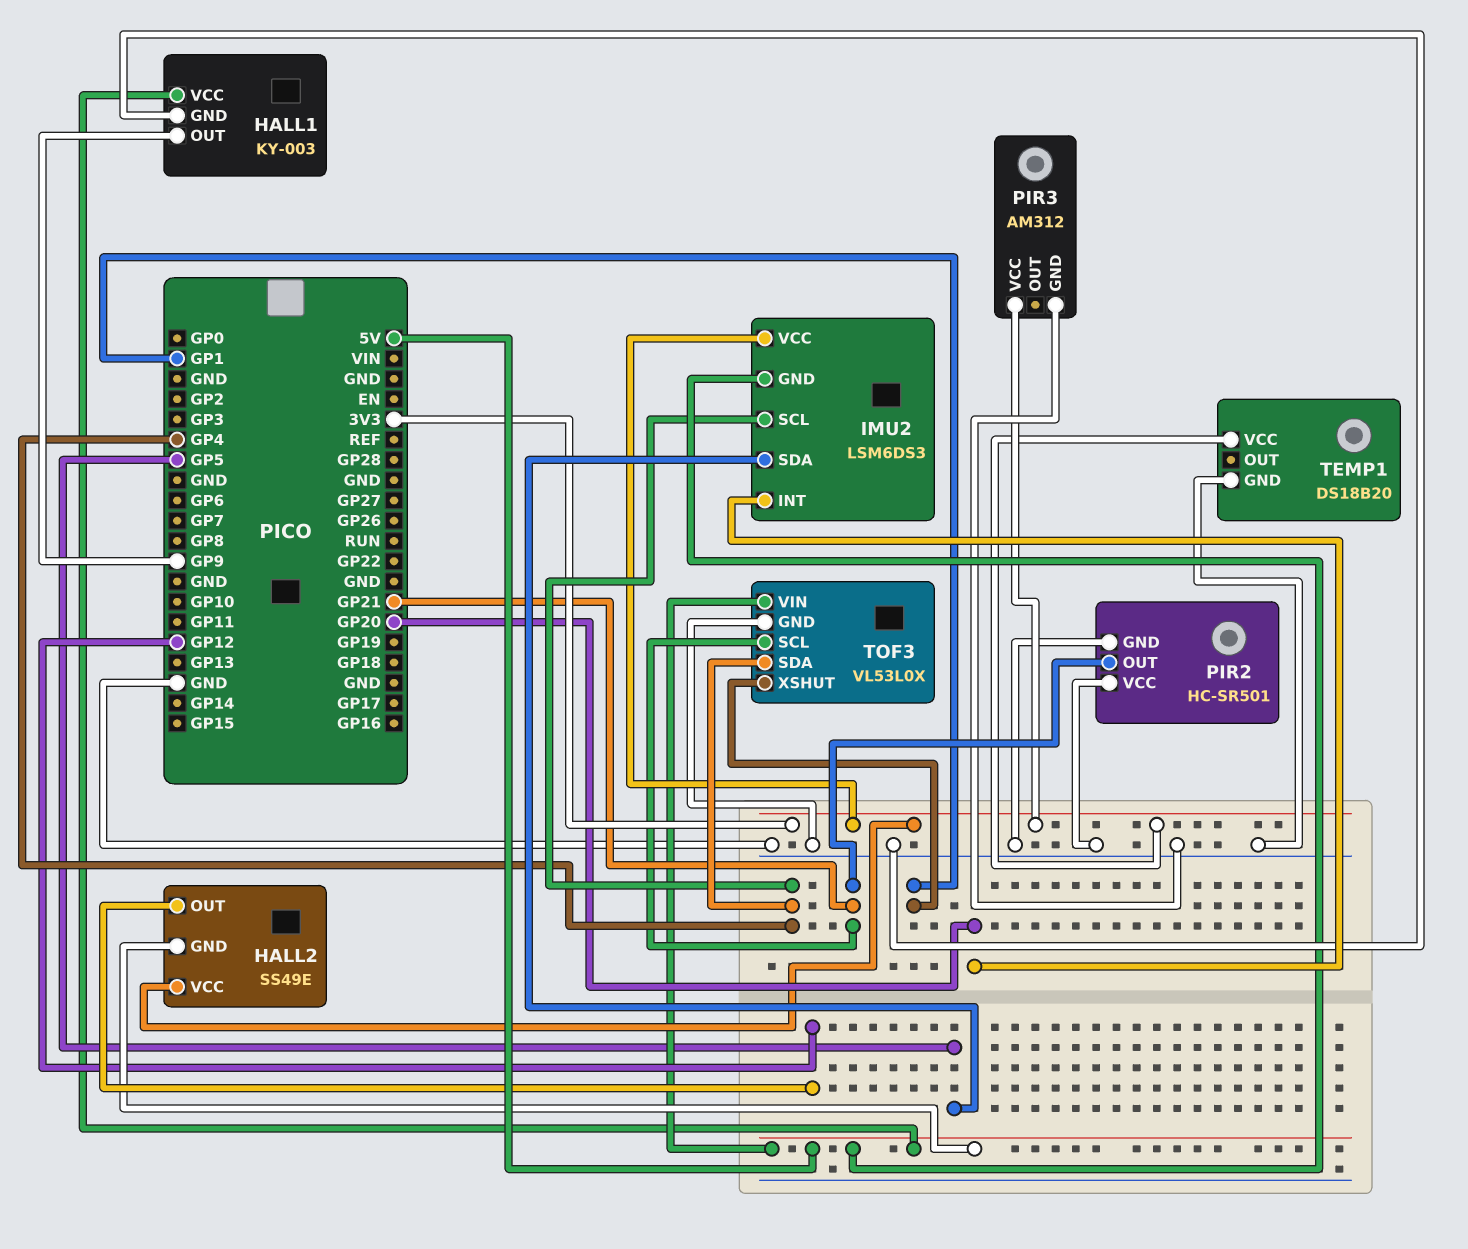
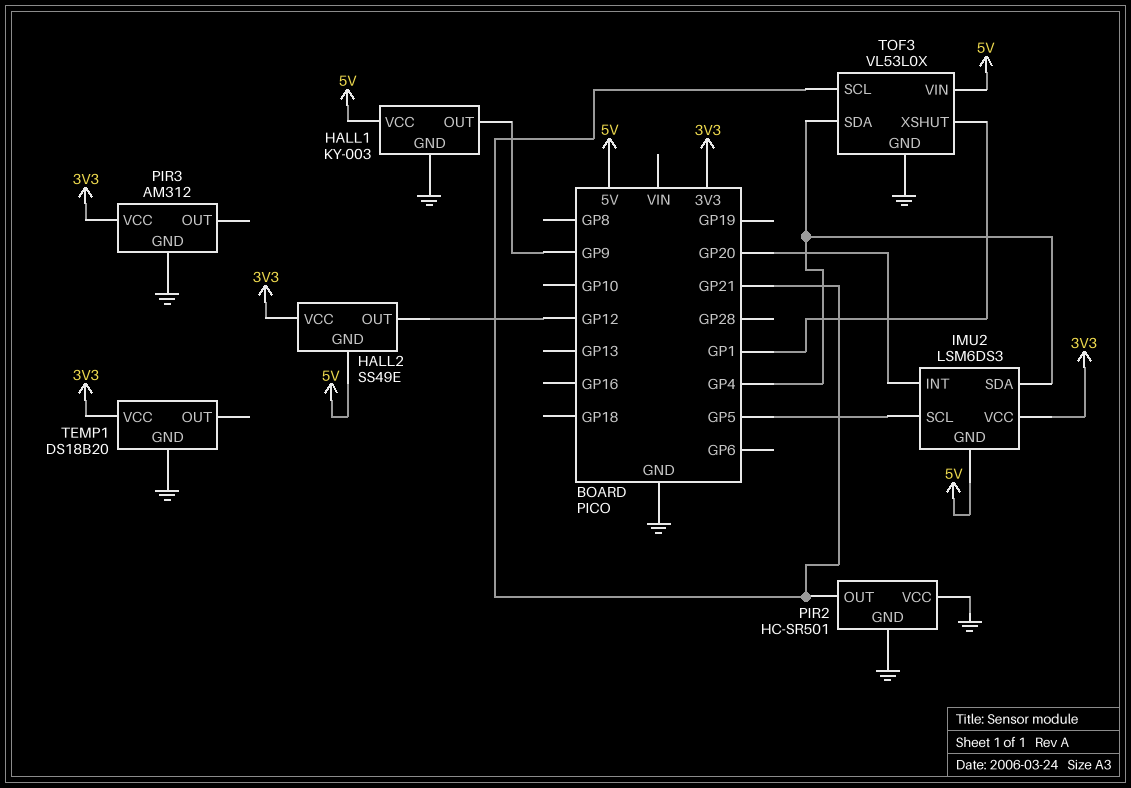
IMU2 pin SCL: GP4 -> GP5
IMU2 pin SDA: GP5 -> GP4

